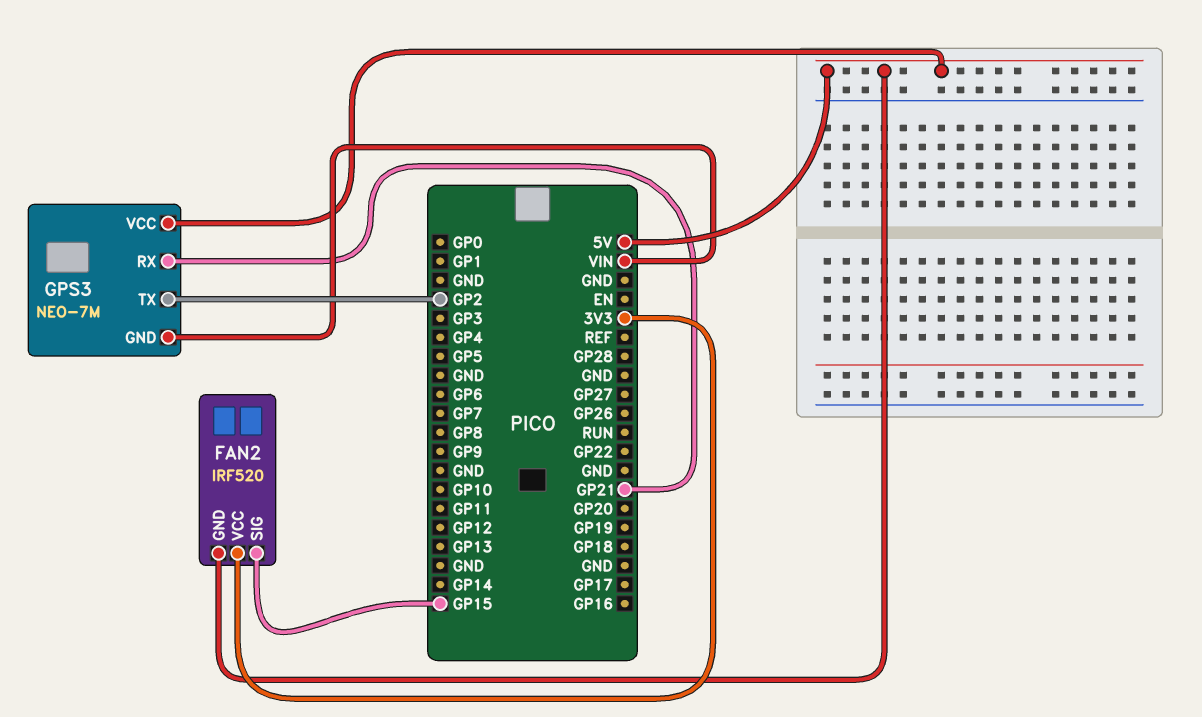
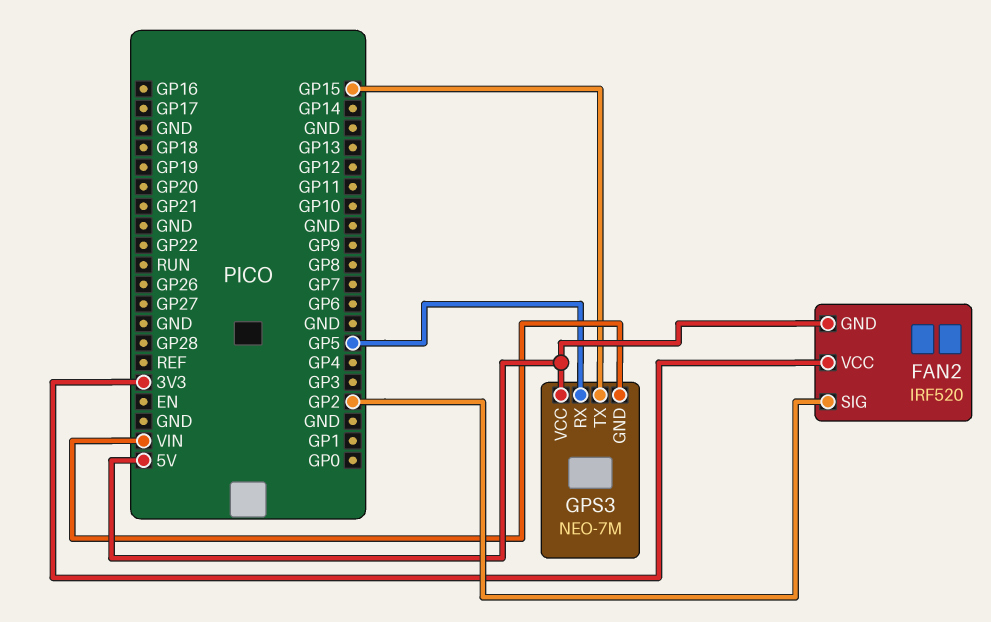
FAN2 pin SIG: GP15 -> GP2
GPS3 pin RX: GP21 -> GP5
GPS3 pin TX: GP2 -> GP15

